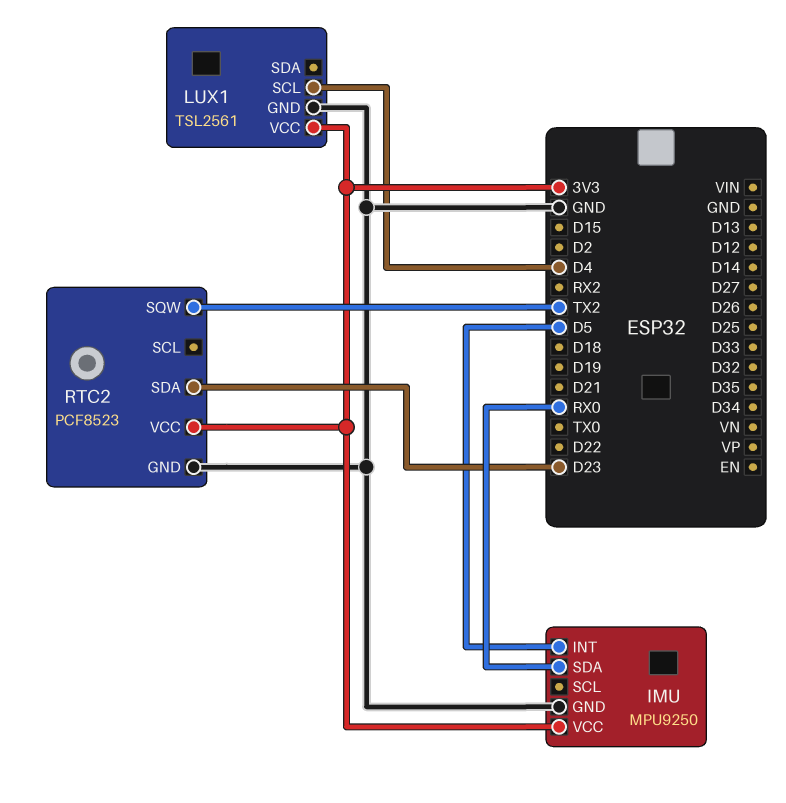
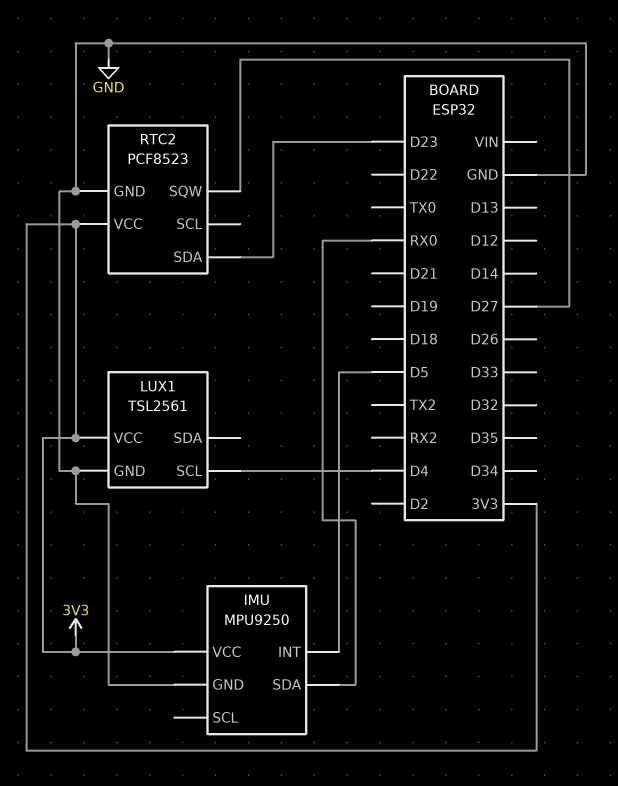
RTC2 pin SQW: TX2 -> D27

